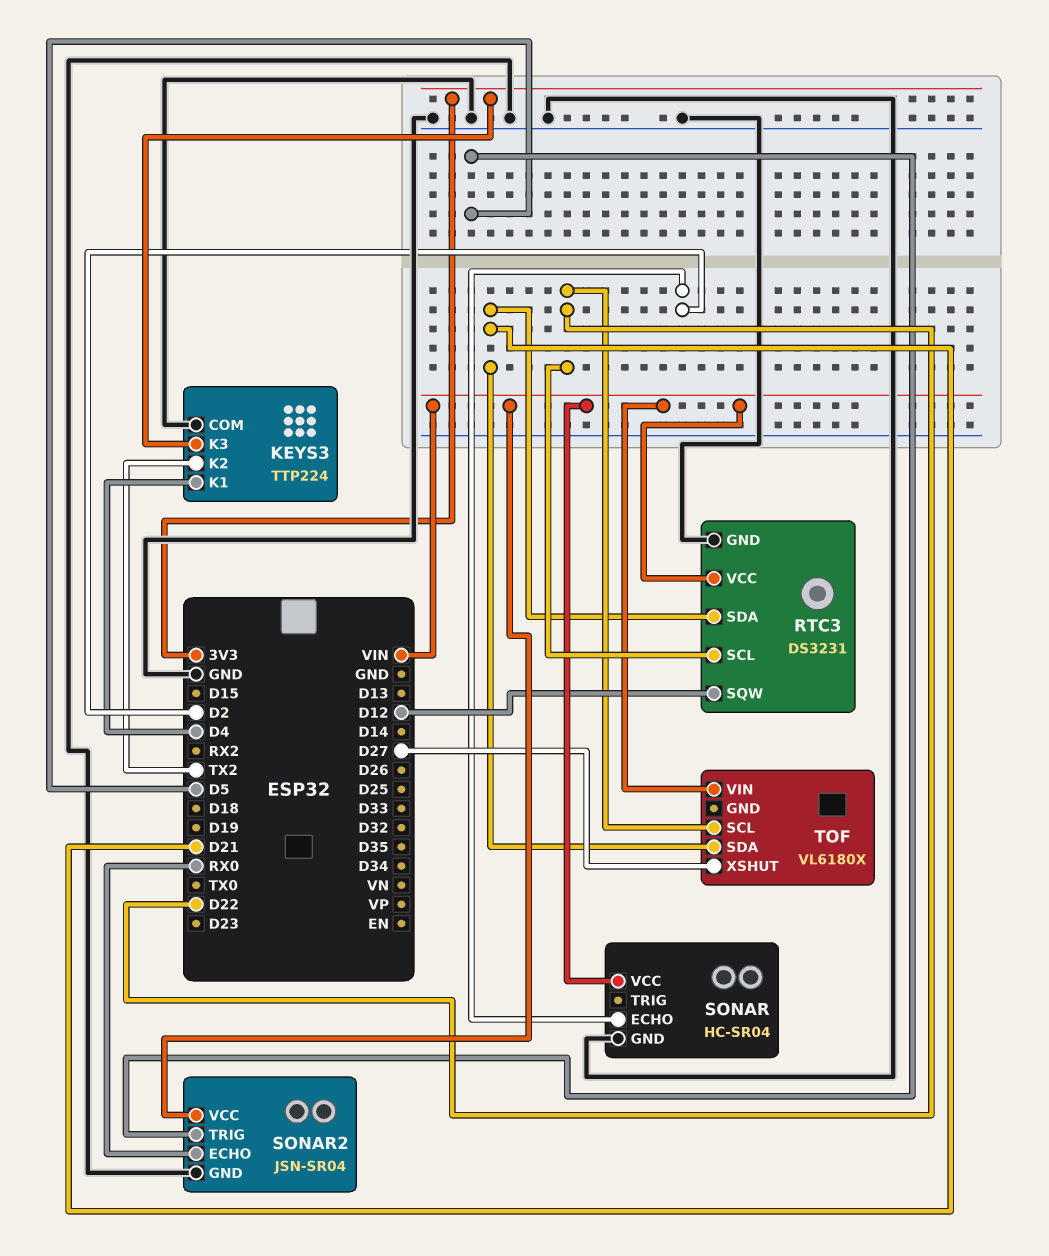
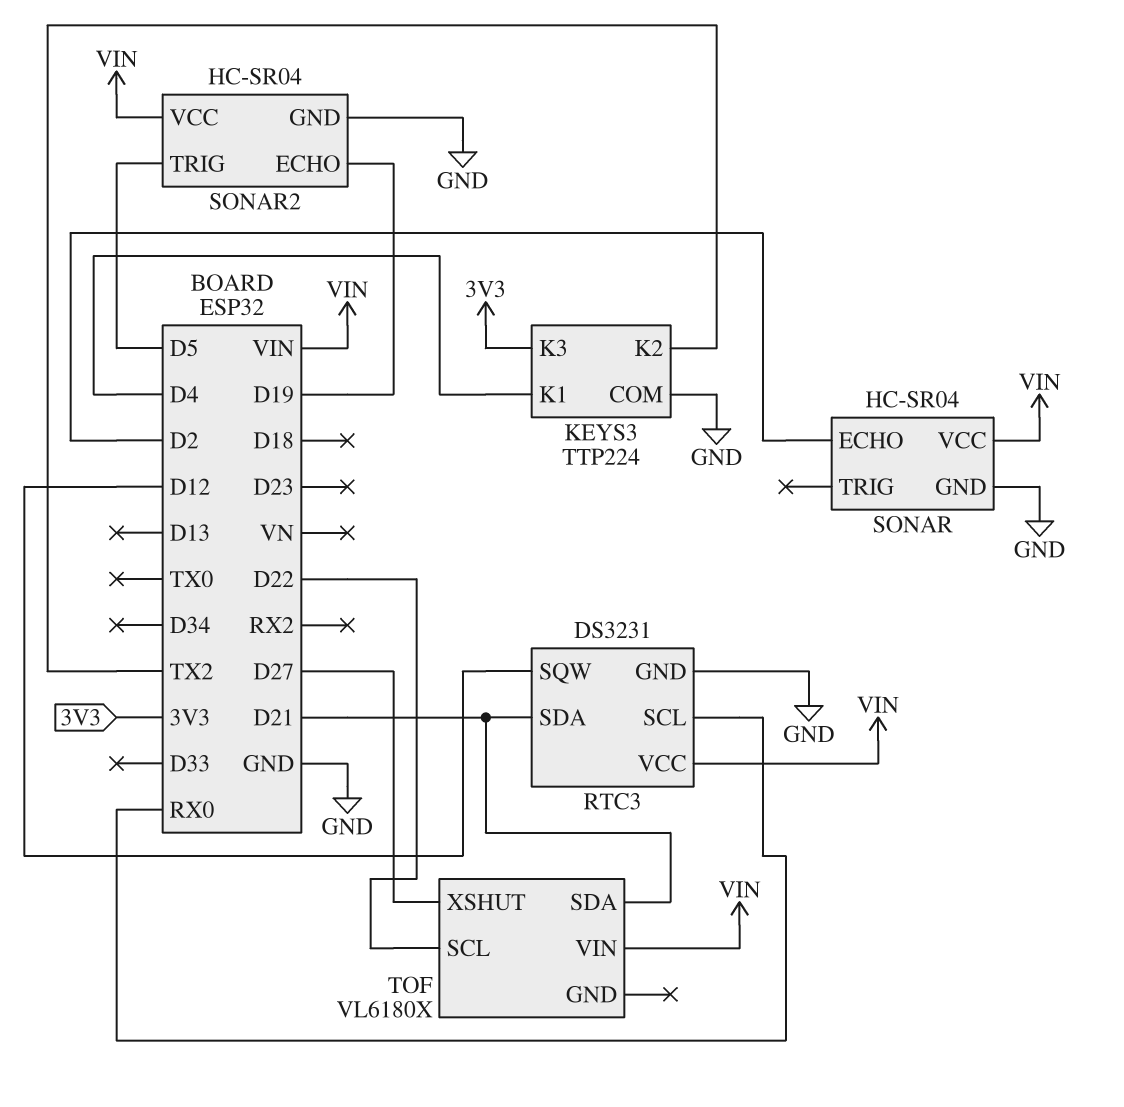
RTC3 pin SCL: D22 -> RX0
SONAR2: JSN-SR04 -> HC-SR04
SONAR2 pin ECHO: RX0 -> D19

